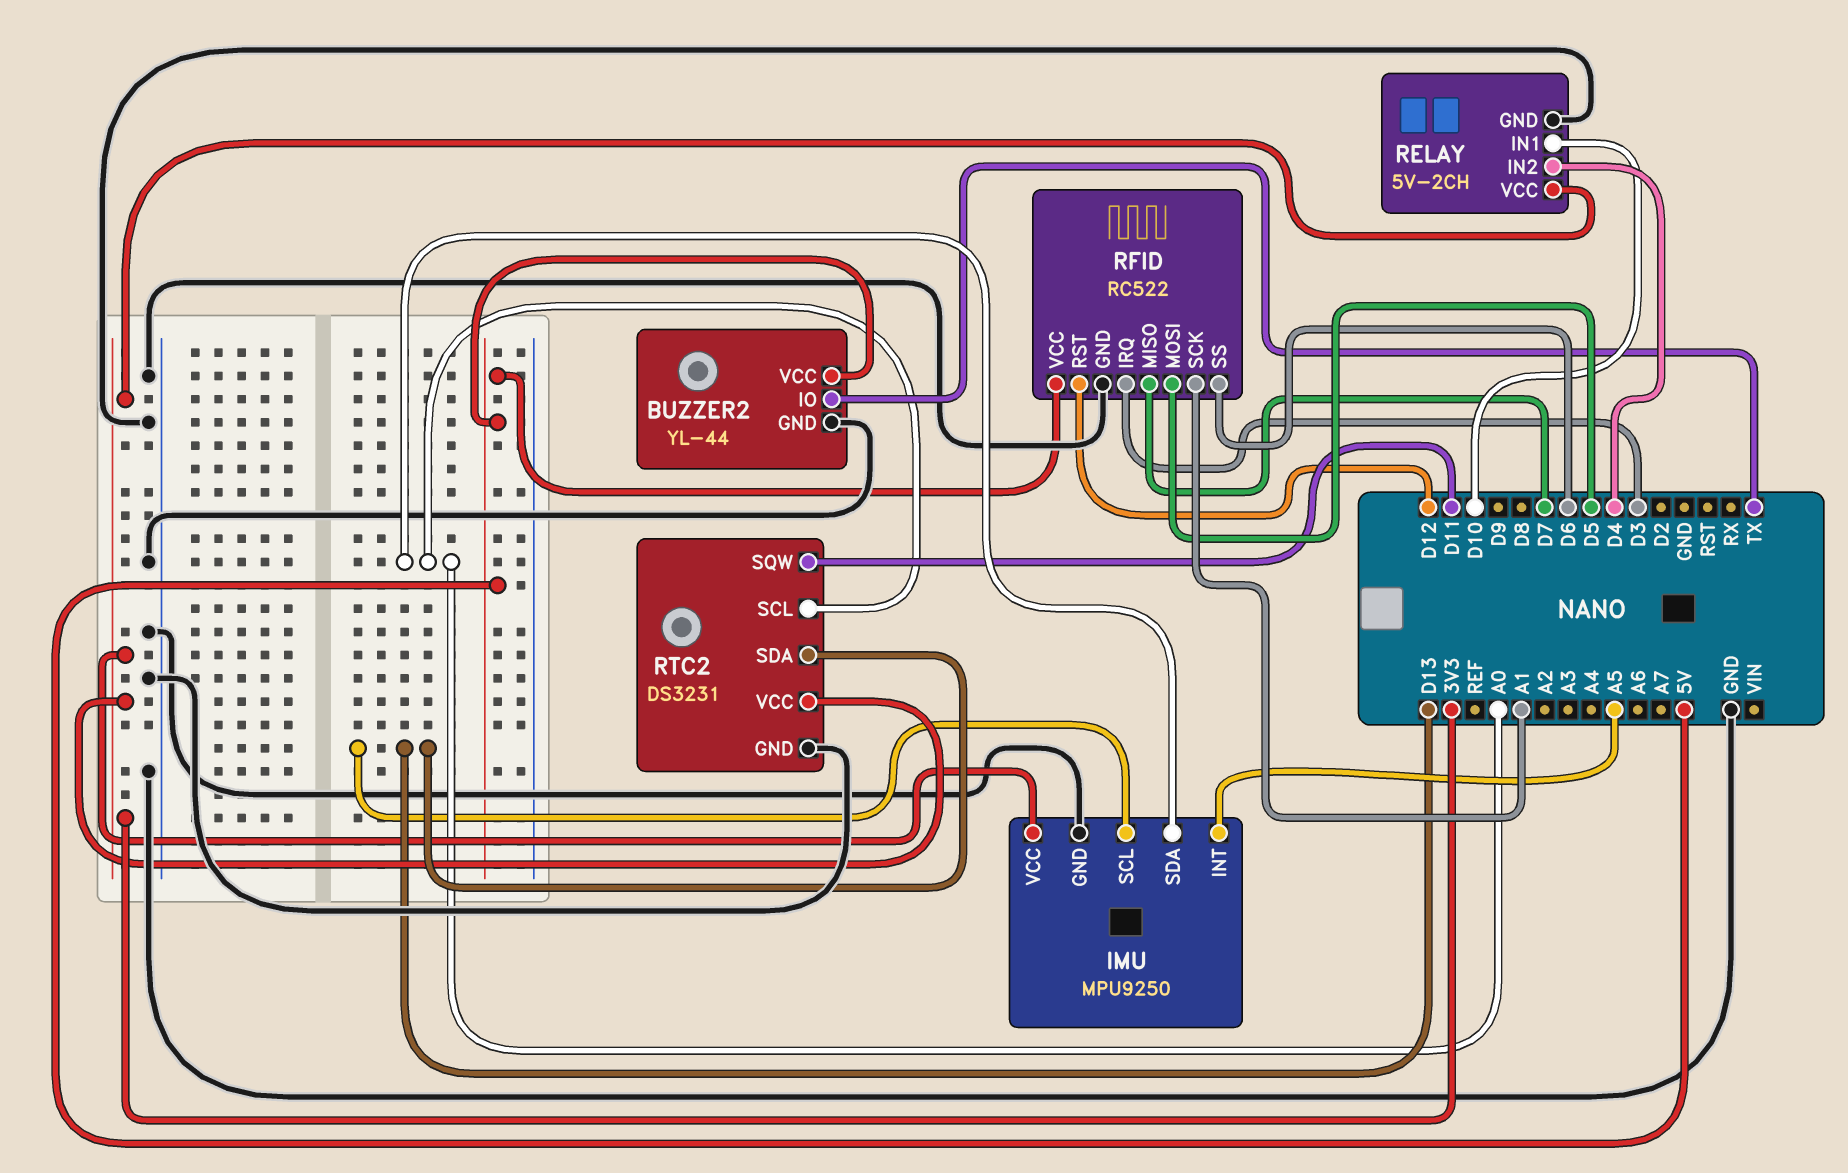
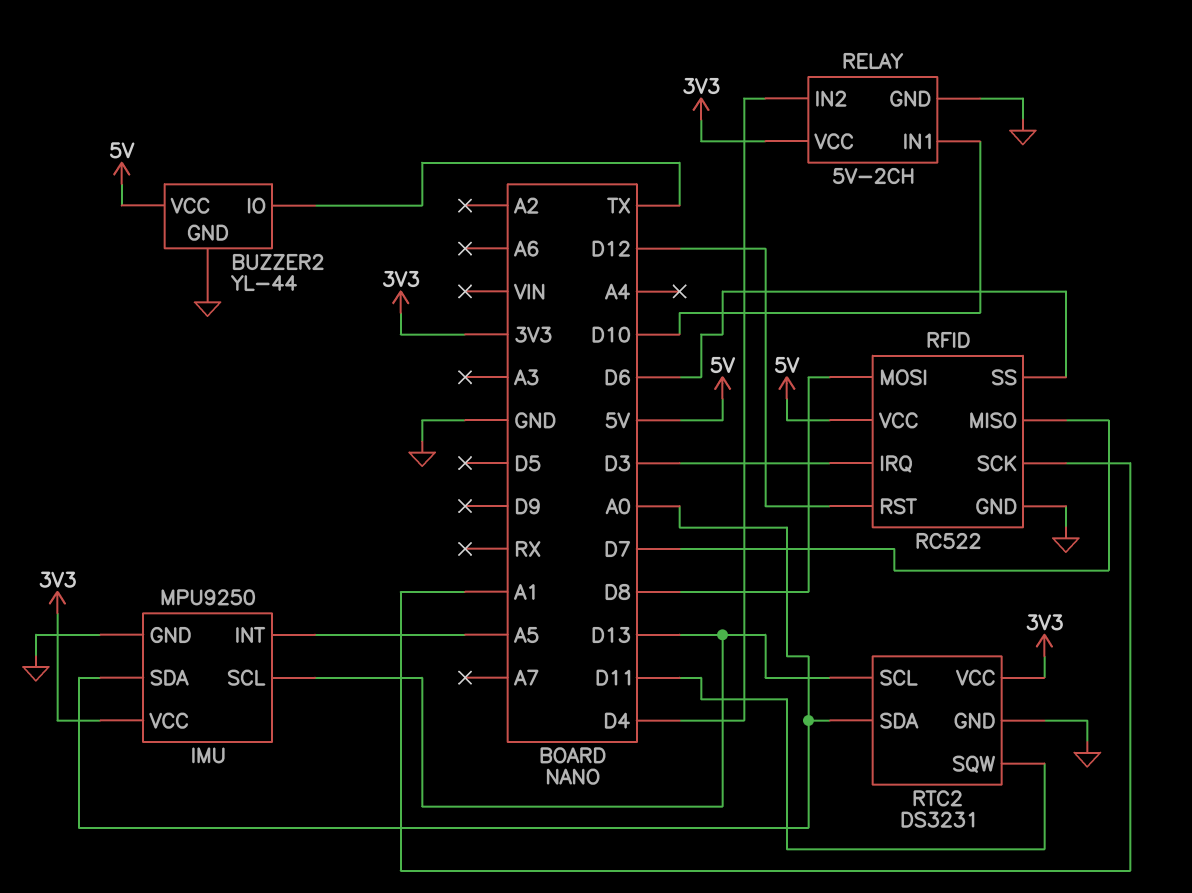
RFID pin MOSI: D5 -> D8
RTC2 pin SCL: A0 -> D13
RTC2 pin SDA: D13 -> A0

